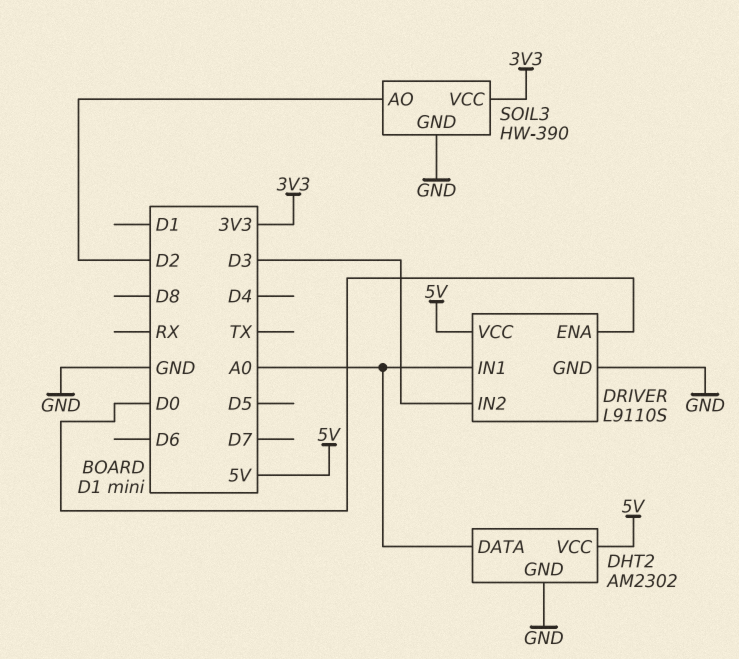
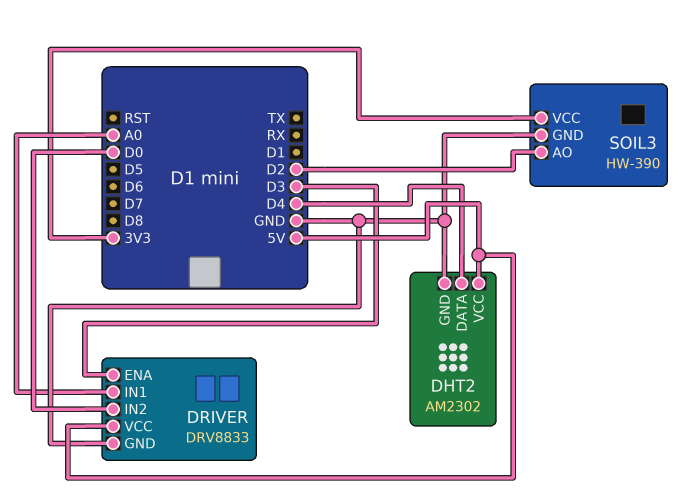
DHT2 pin DATA: A0 -> D4
DRIVER: L9110S -> DRV8833
DRIVER pin ENA: D0 -> D3
DRIVER pin IN2: D3 -> D0

